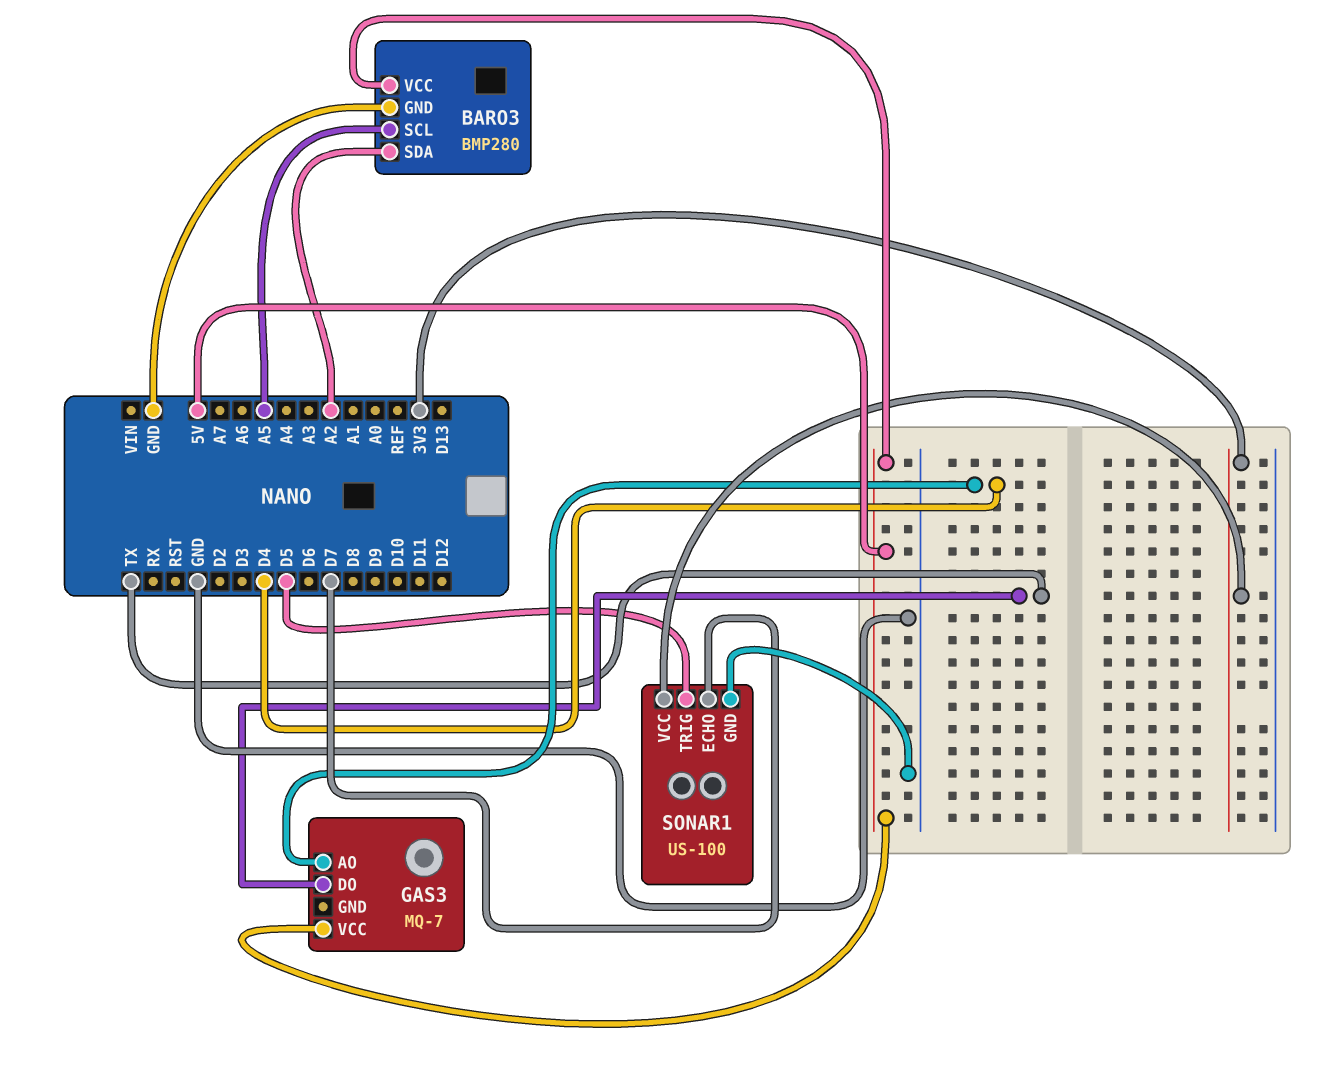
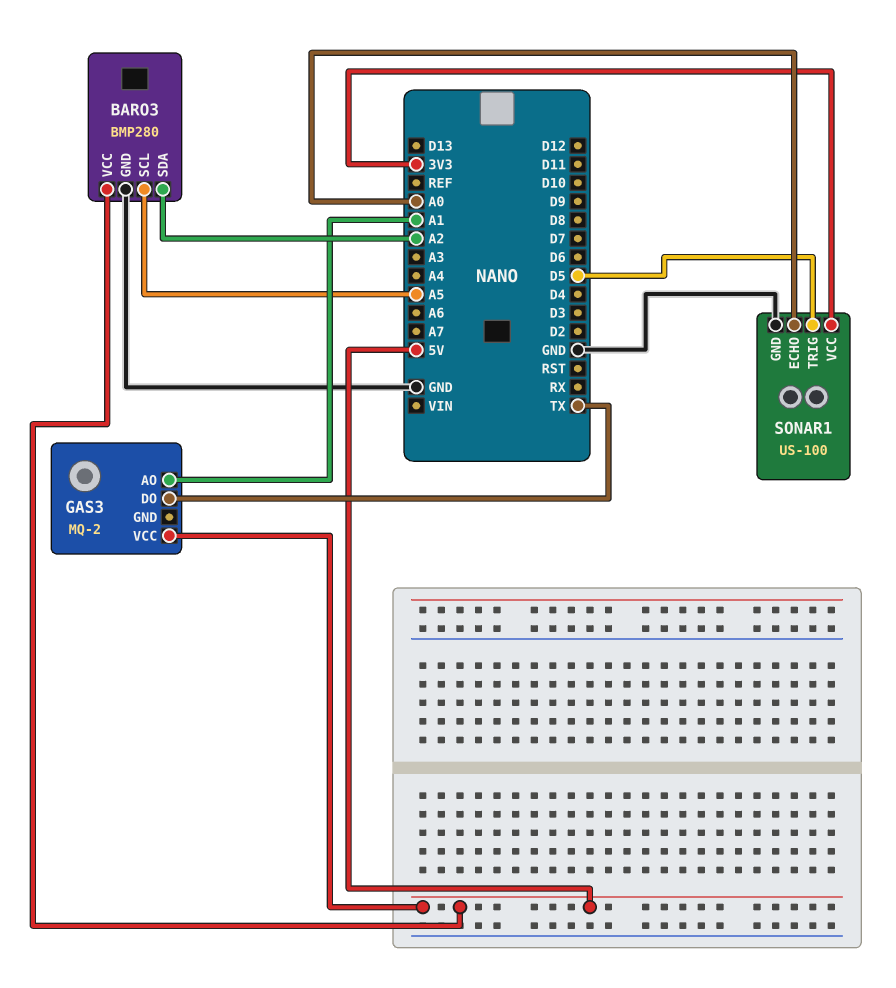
GAS3: MQ-7 -> MQ-2
GAS3 pin AO: D4 -> A1
SONAR1 pin ECHO: D7 -> A0

